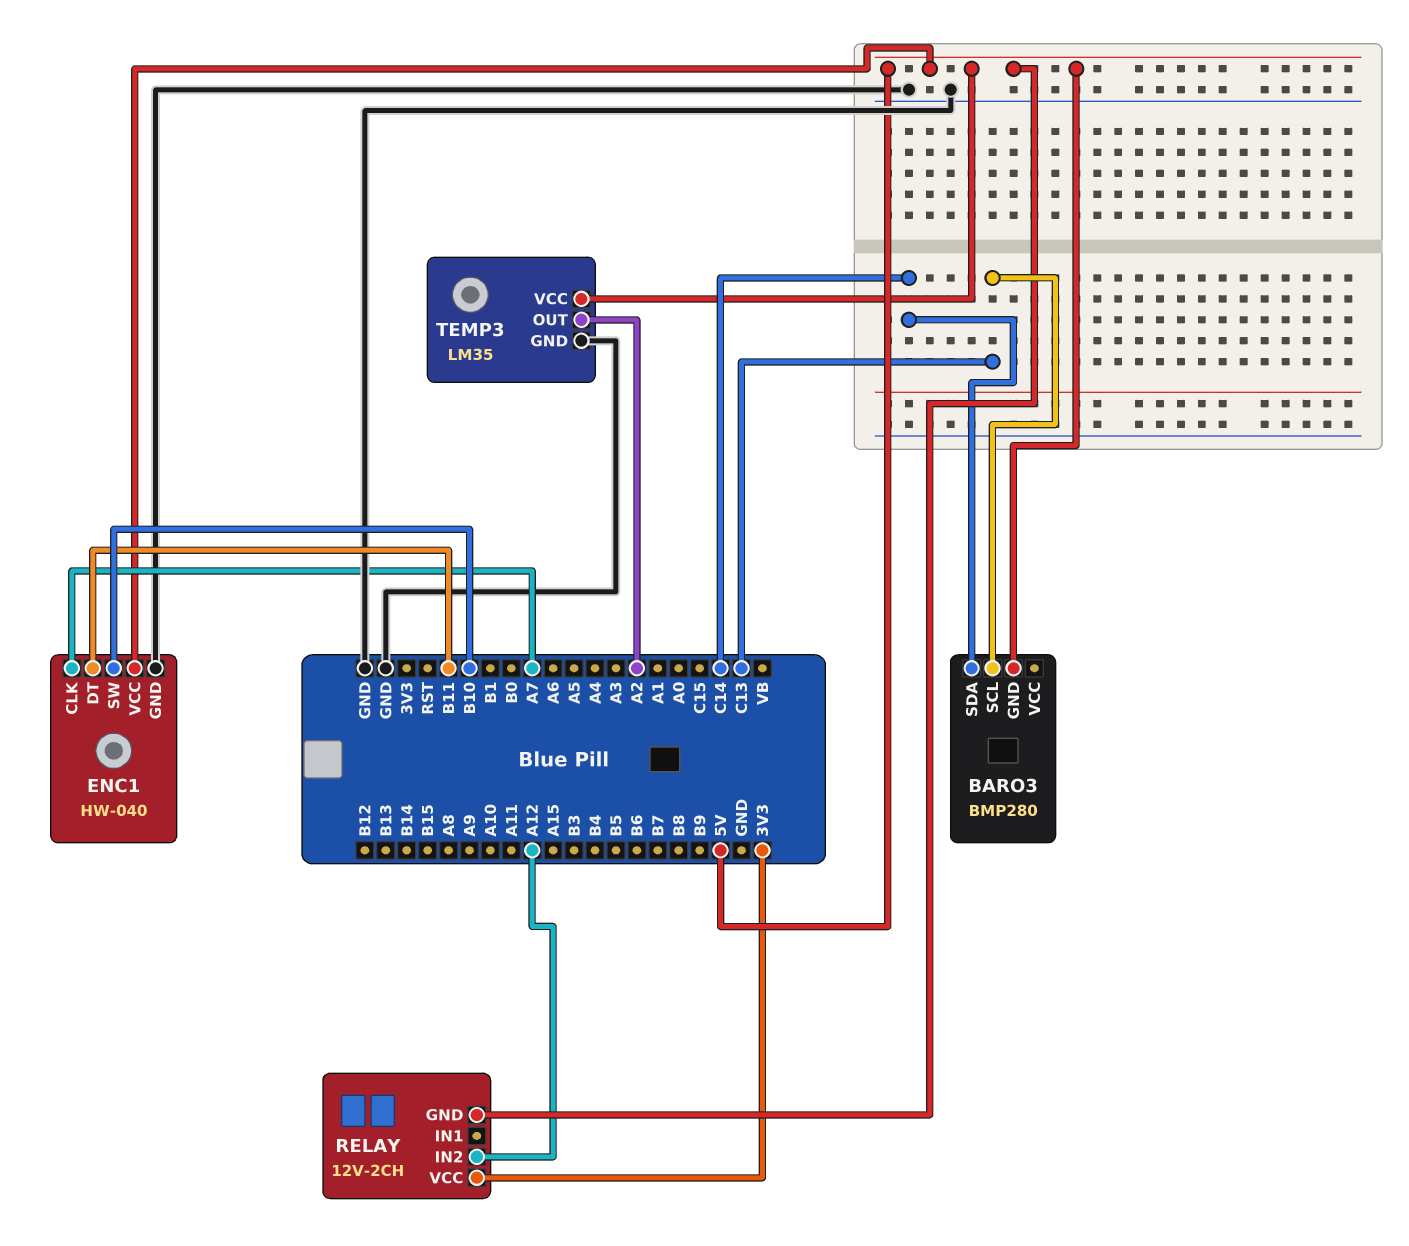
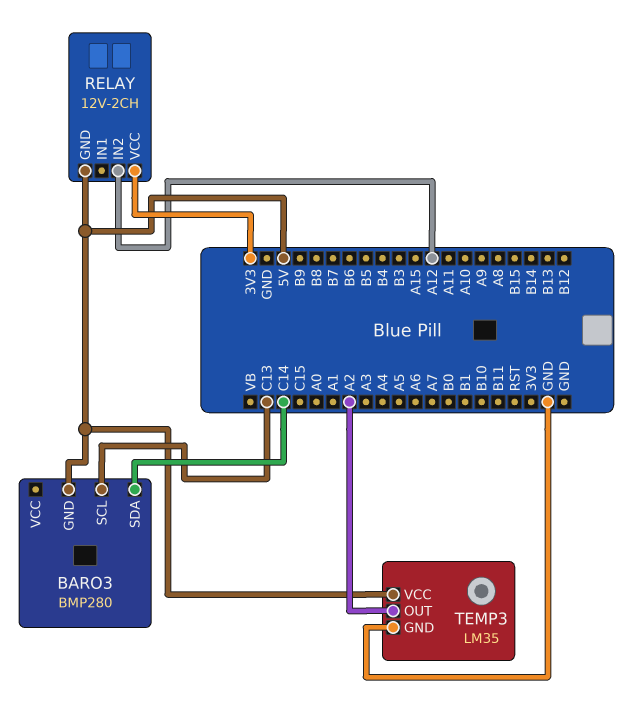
ENC1: HW-040 -> none
ENC1 pin CLK: A7 -> none
ENC1 pin DT: B11 -> none
ENC1 pin GND: GND -> none
ENC1 pin SW: B10 -> none
ENC1 pin VCC: 5V -> none

